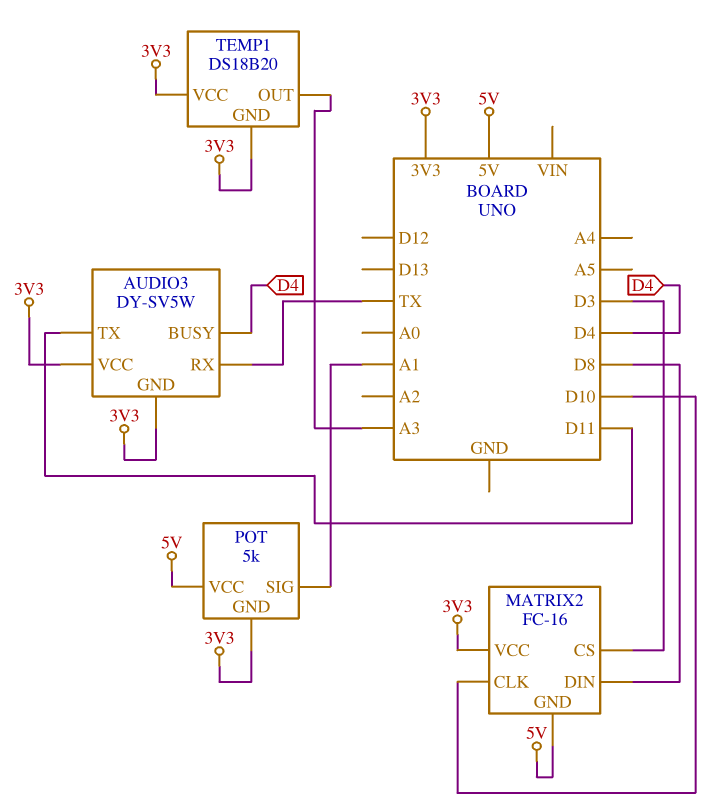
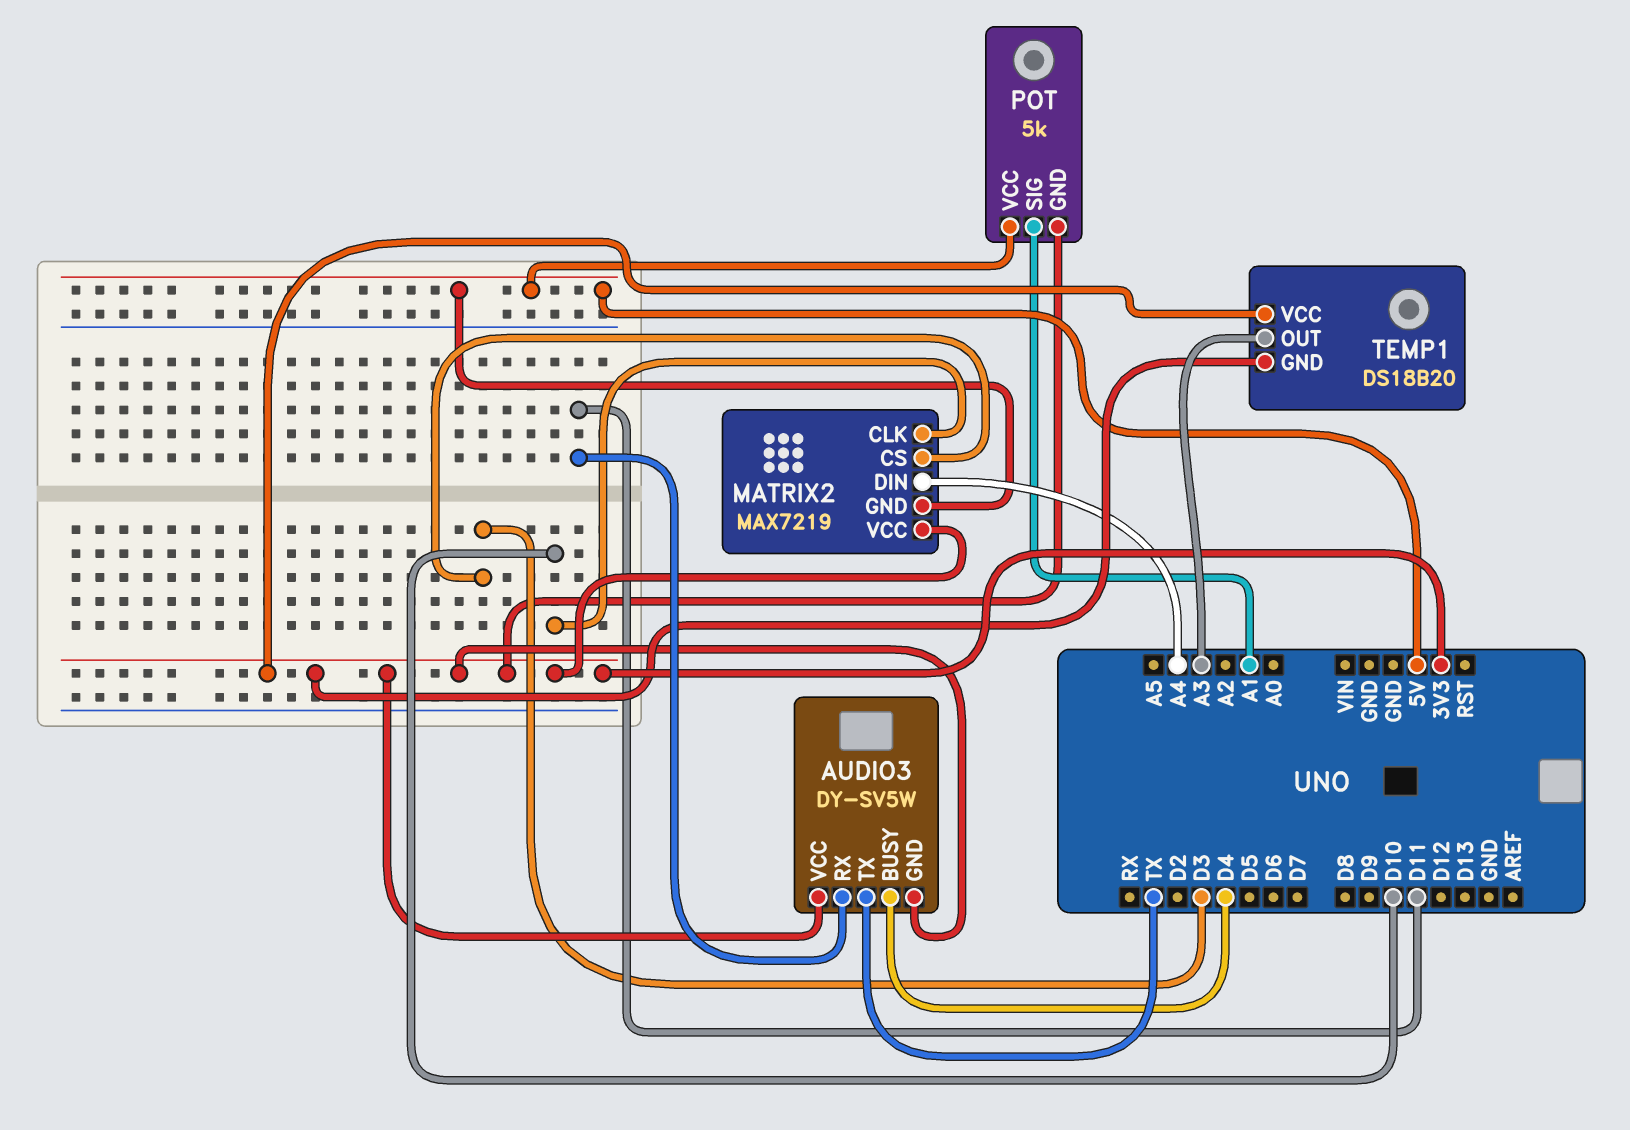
AUDIO3 pin RX: TX -> D11
AUDIO3 pin TX: D11 -> TX
MATRIX2: FC-16 -> MAX7219
MATRIX2 pin DIN: D8 -> A4

